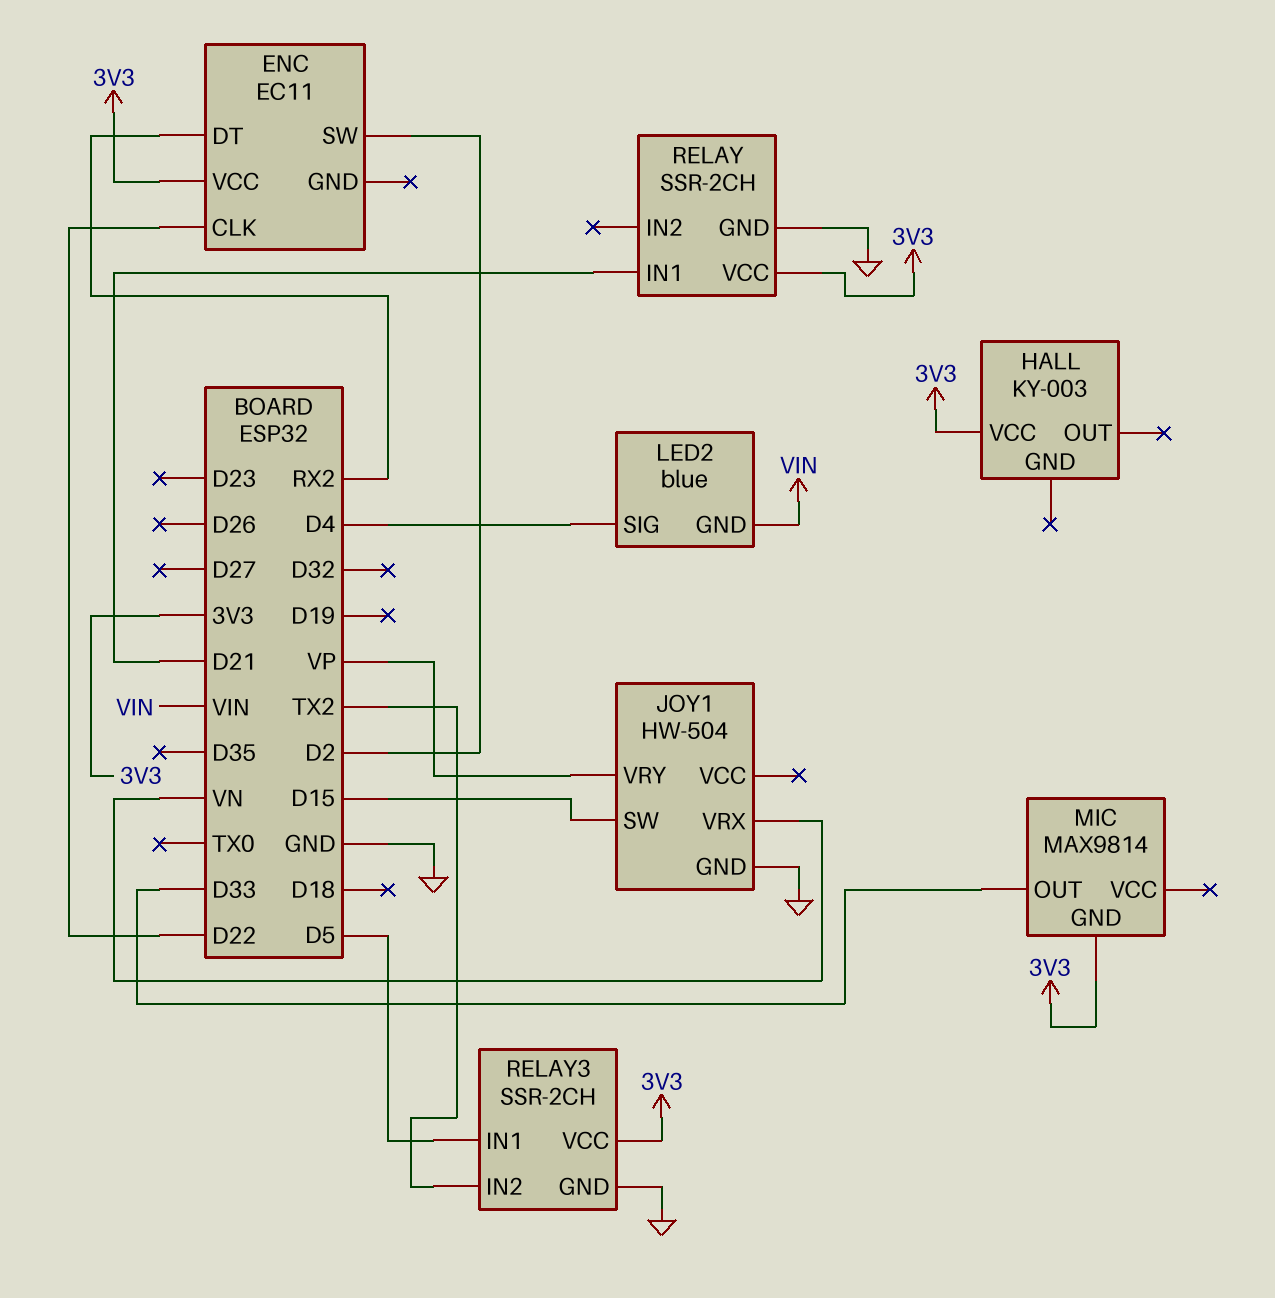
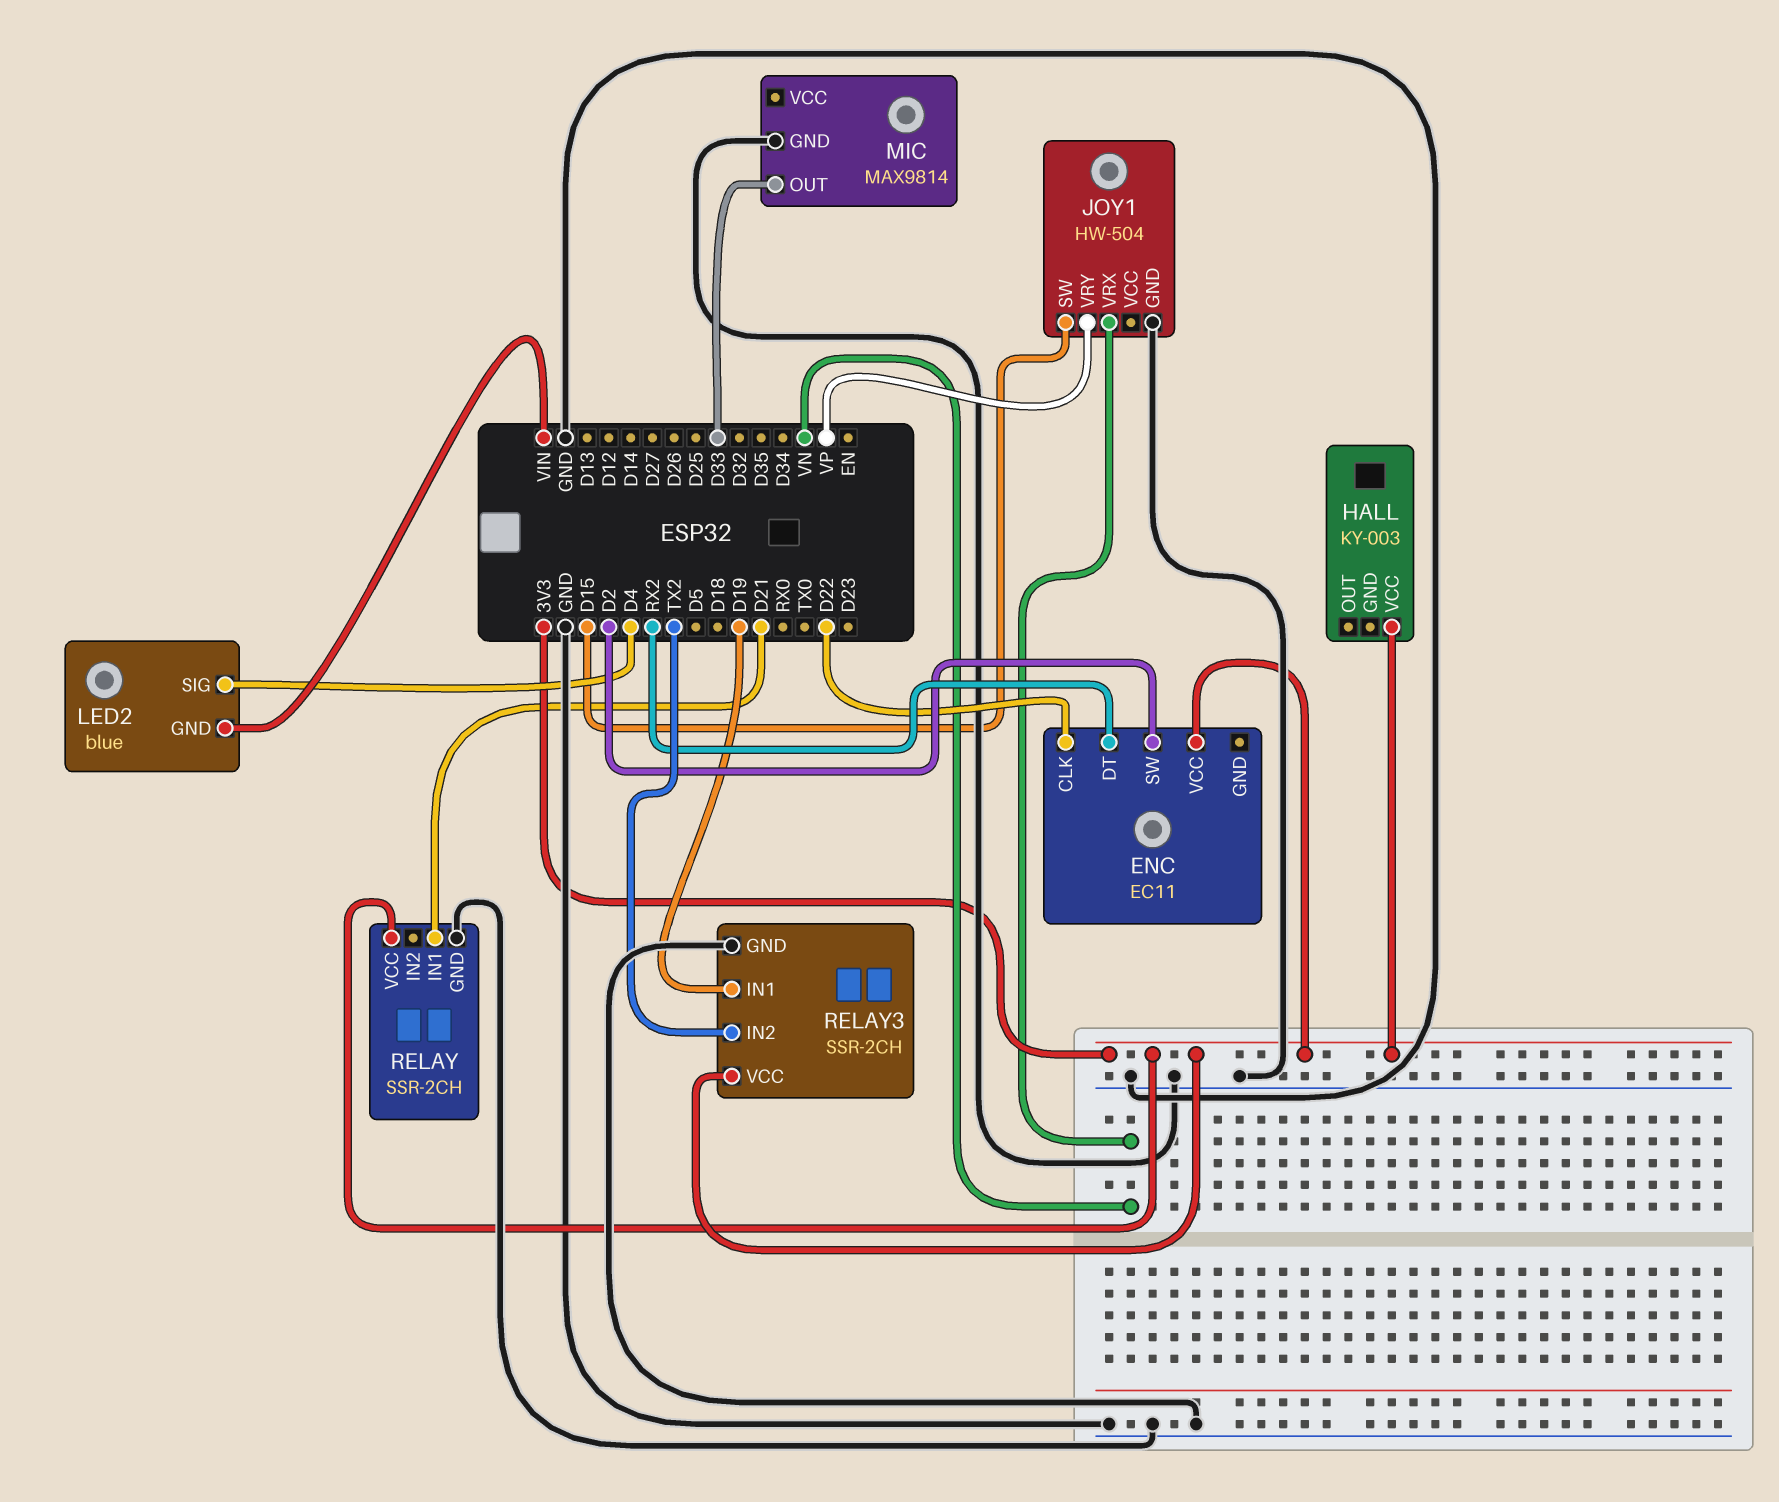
MIC pin GND: 3V3 -> GND
RELAY3 pin IN1: D5 -> D19

